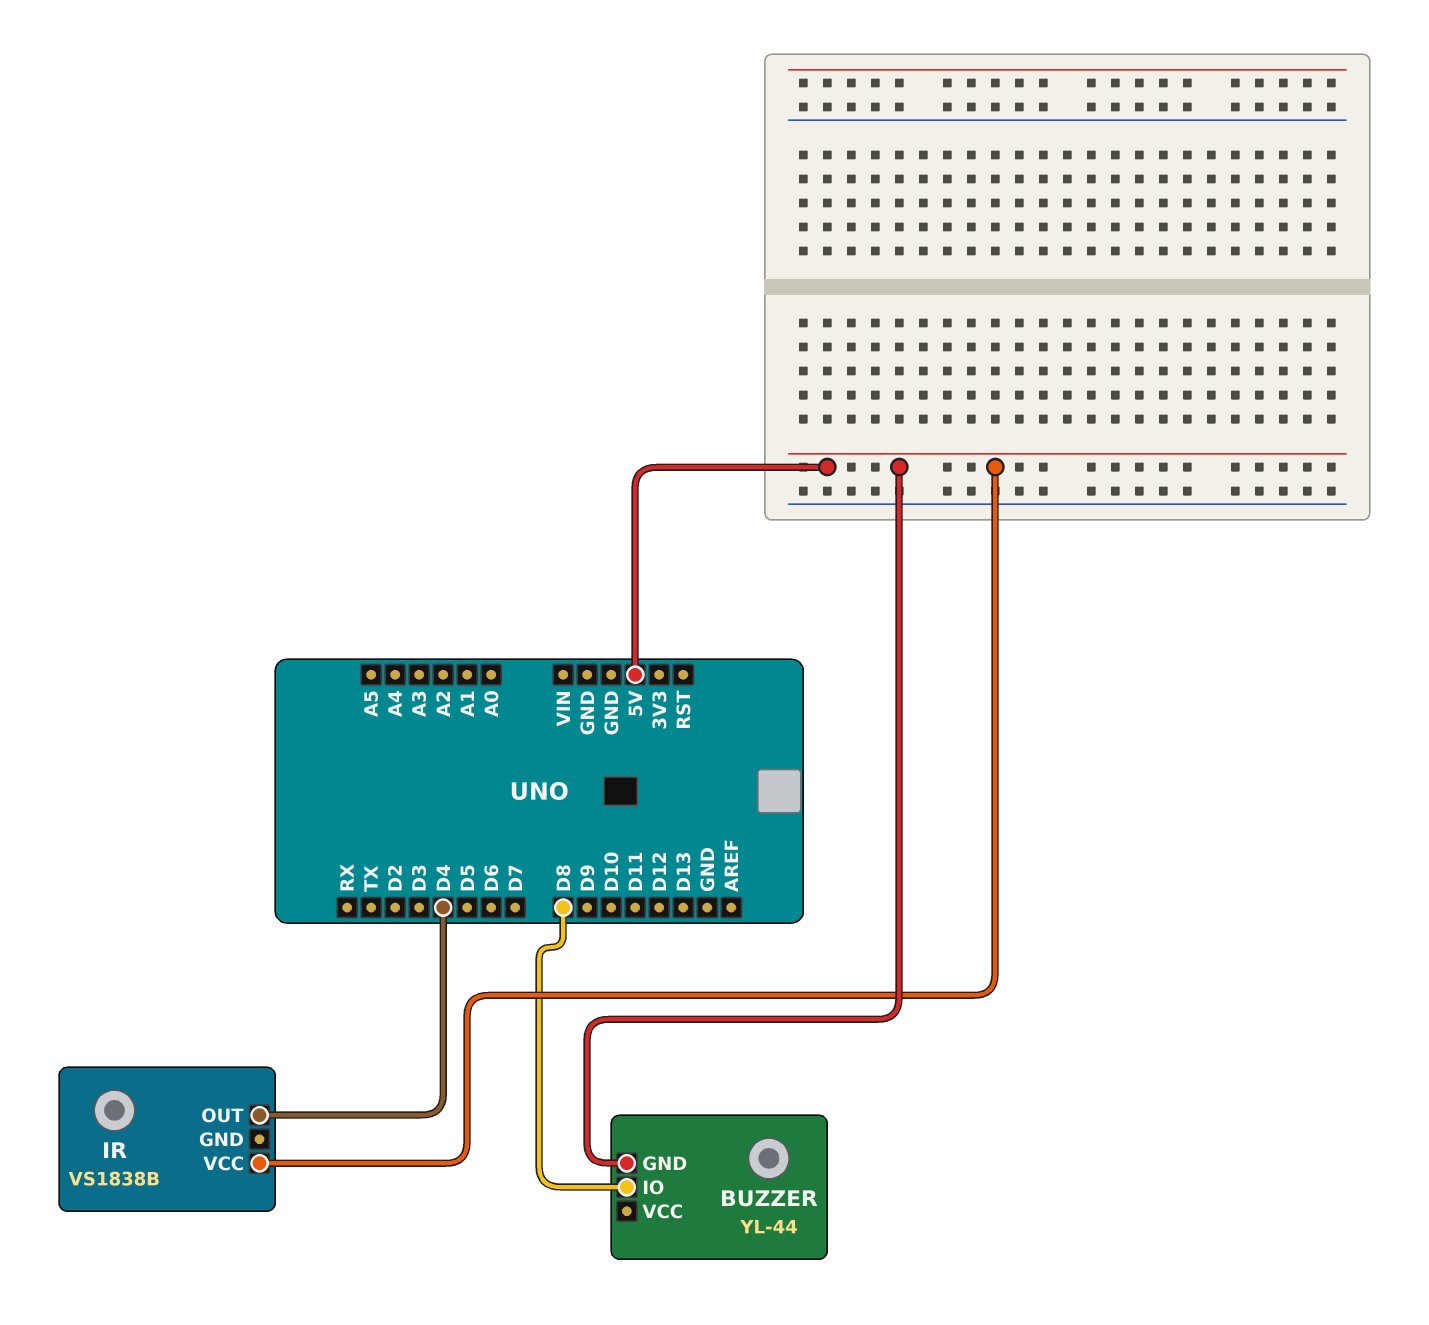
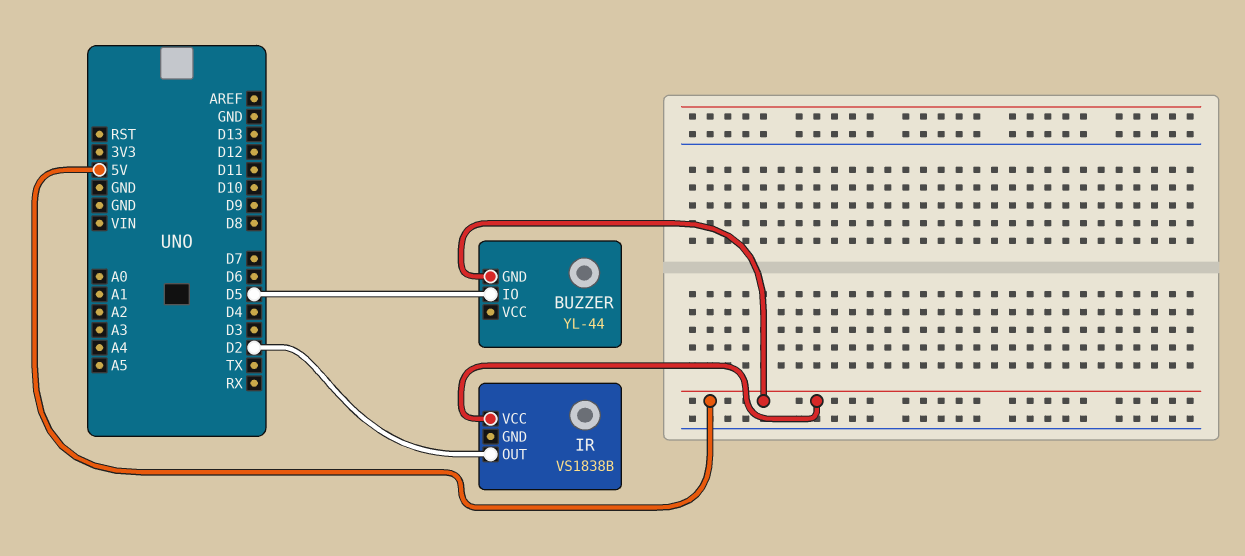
BUZZER pin IO: D8 -> D5
IR pin OUT: D4 -> D2

